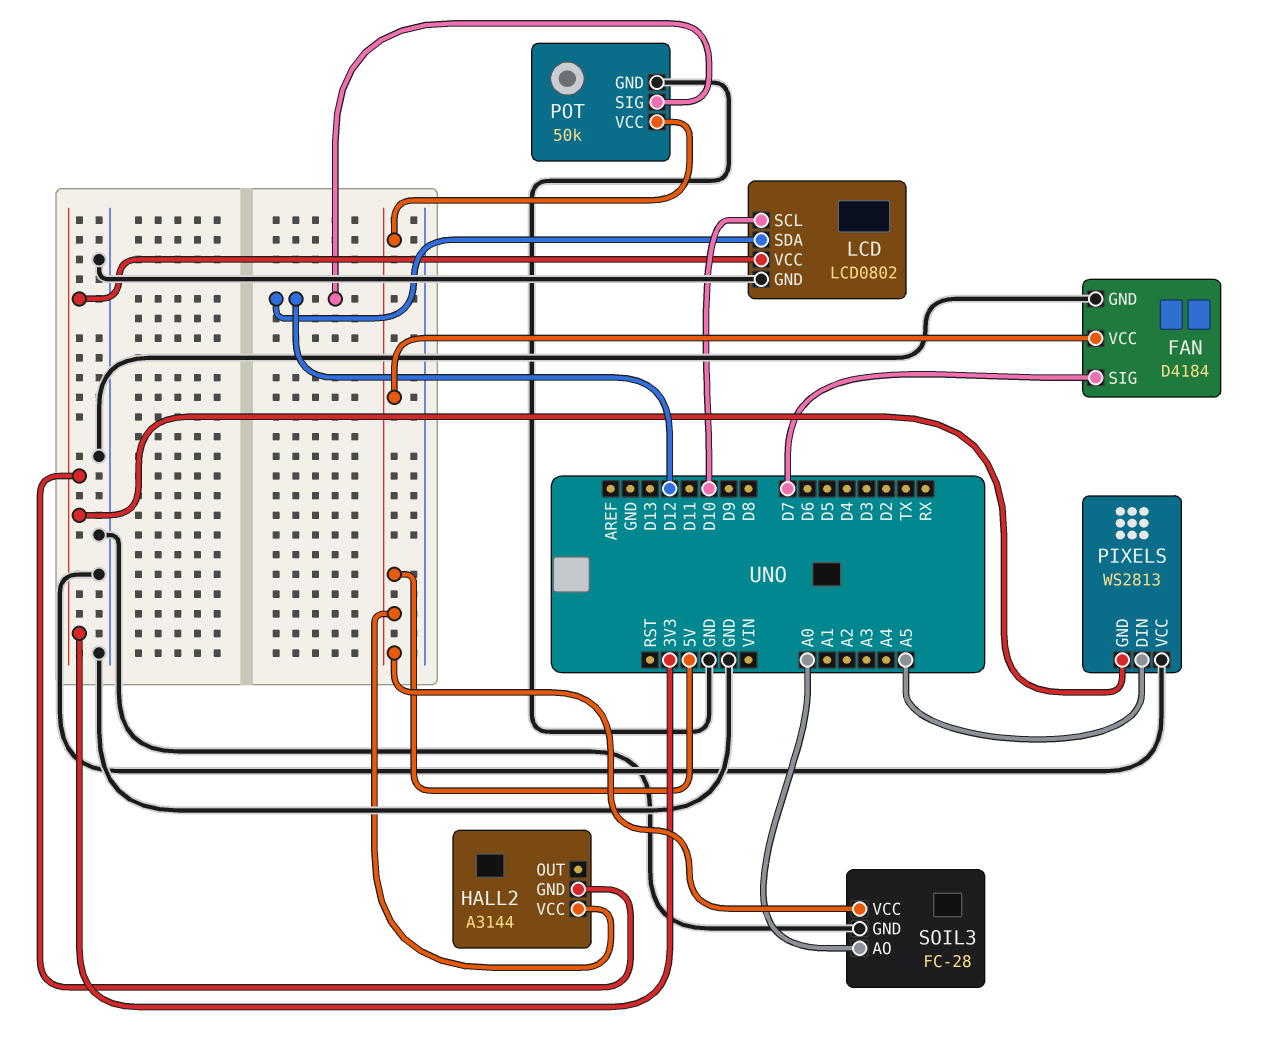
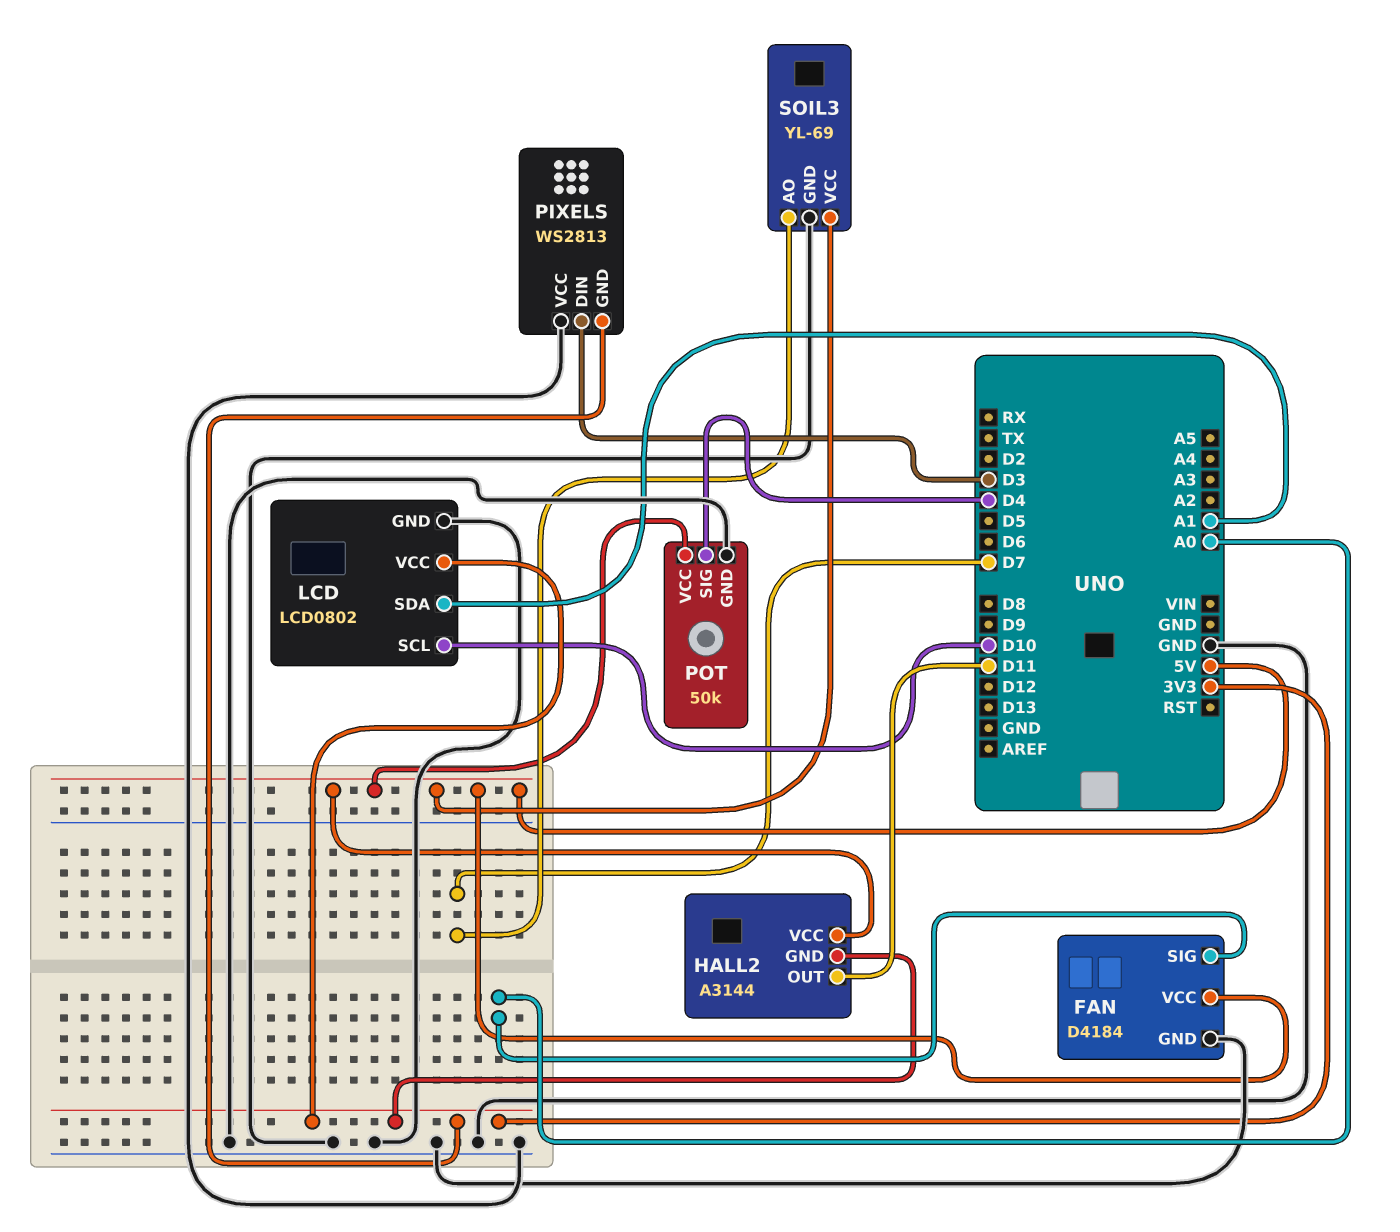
FAN pin SIG: D7 -> A0
HALL2 pin OUT: none -> D11
LCD pin SDA: D12 -> A1
PIXELS pin DIN: A5 -> D3
POT pin SIG: D12 -> D4
SOIL3: FC-28 -> YL-69
SOIL3 pin AO: A0 -> D7

